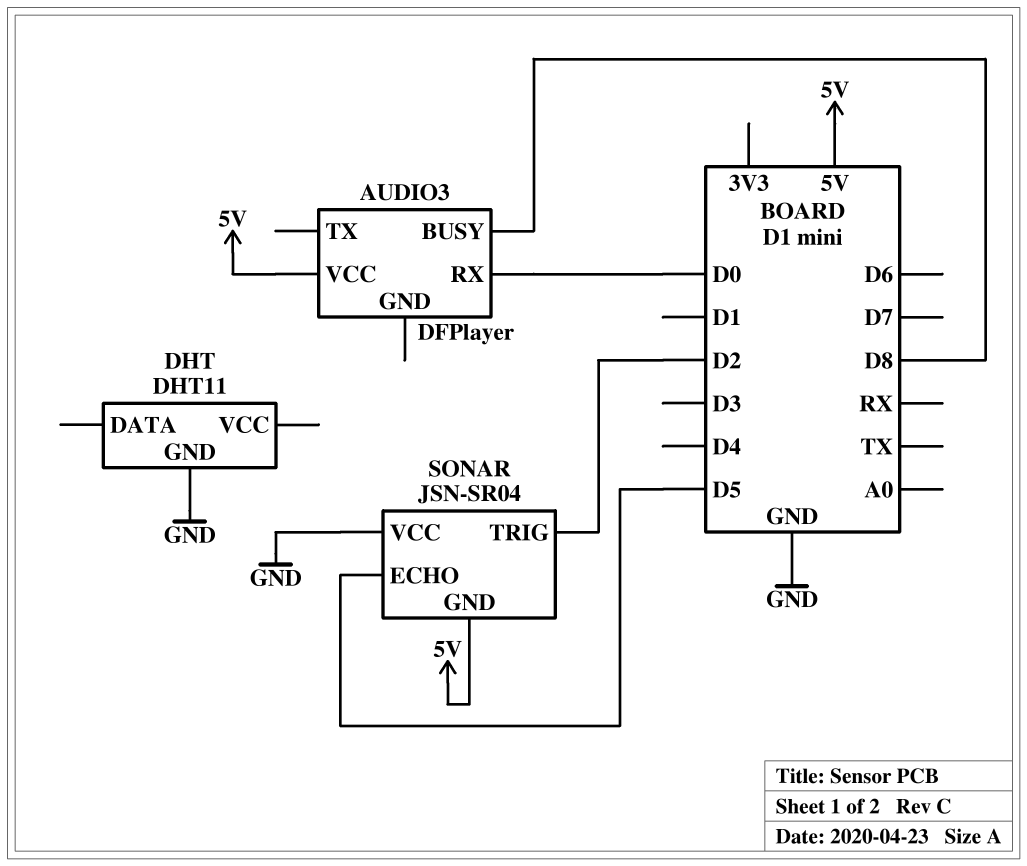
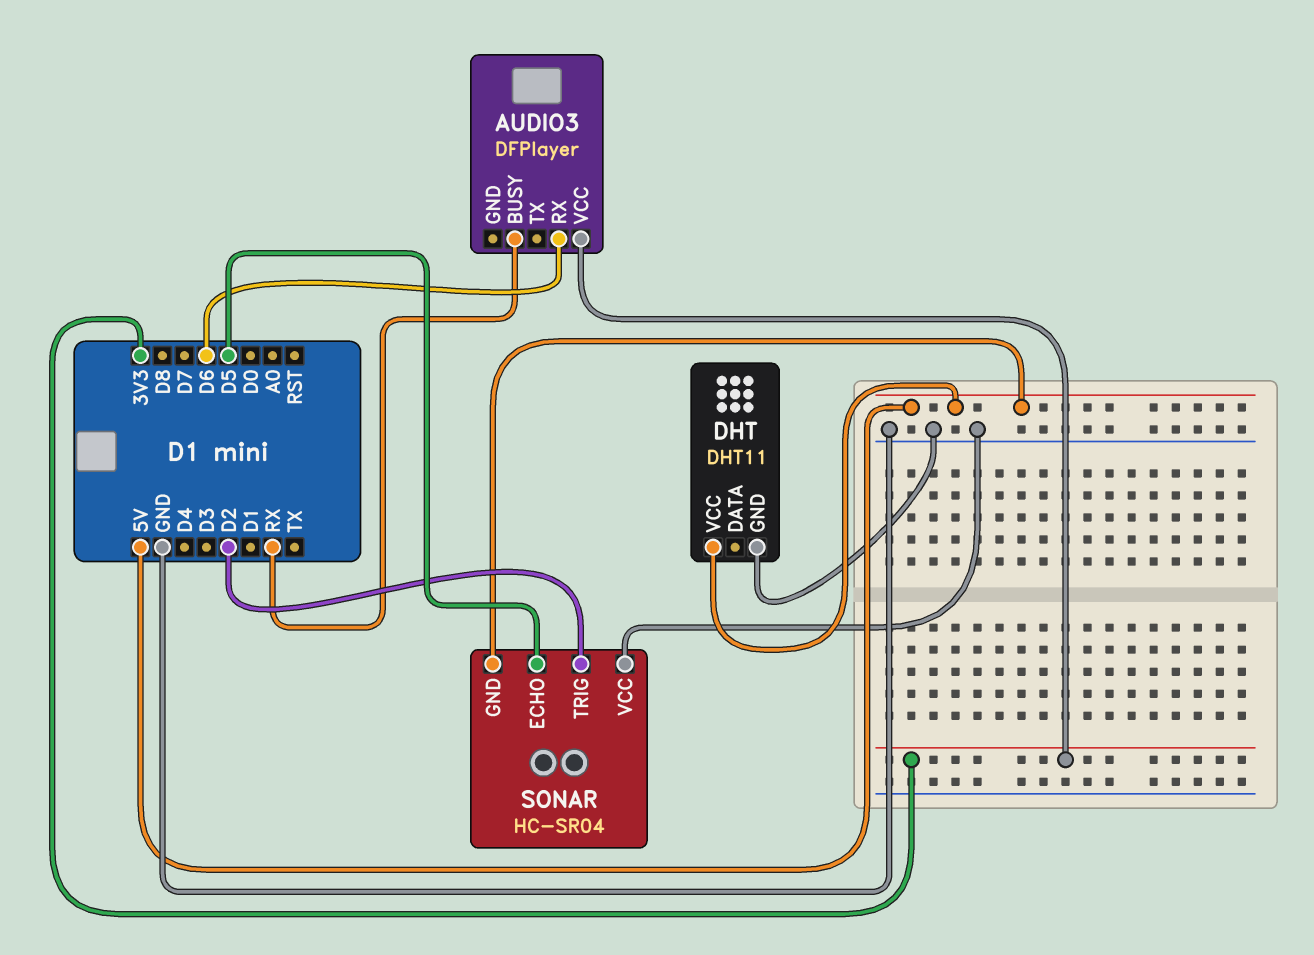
AUDIO3 pin BUSY: D8 -> RX
AUDIO3 pin RX: D0 -> D6
AUDIO3 pin VCC: 5V -> 3V3
DHT pin VCC: none -> 5V
SONAR: JSN-SR04 -> HC-SR04

